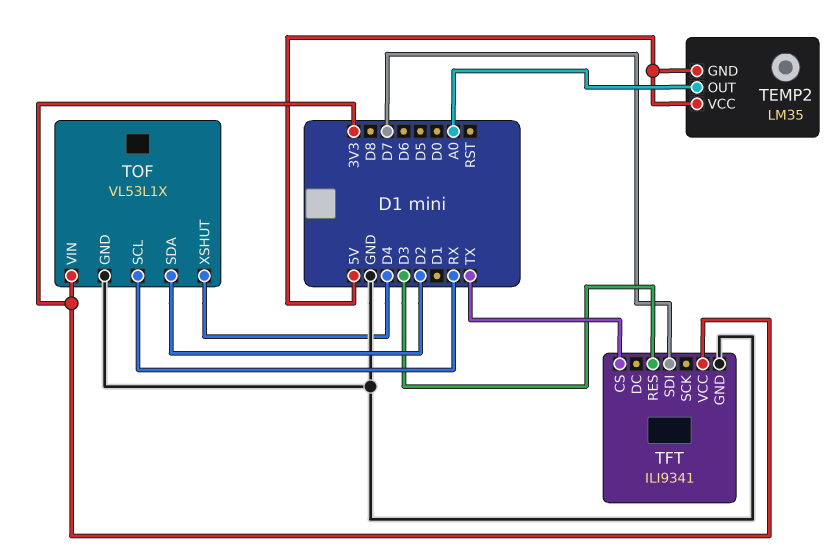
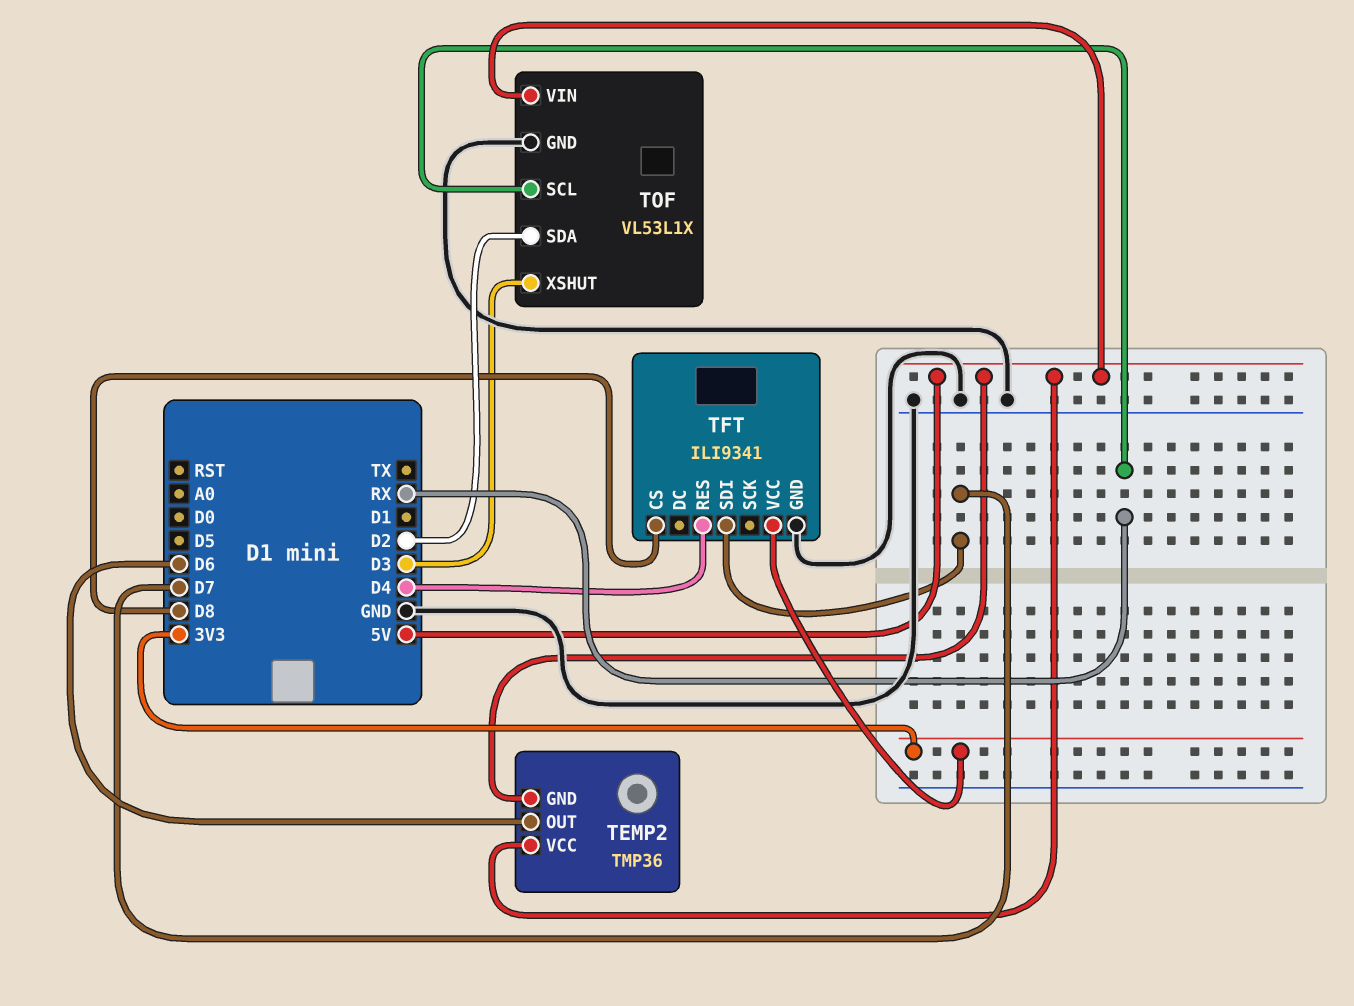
TEMP2: LM35 -> TMP36
TEMP2 pin OUT: A0 -> D6
TFT pin CS: TX -> D8
TFT pin RES: D3 -> D4
TOF pin VIN: 3V3 -> 5V
TOF pin XSHUT: D4 -> D3

